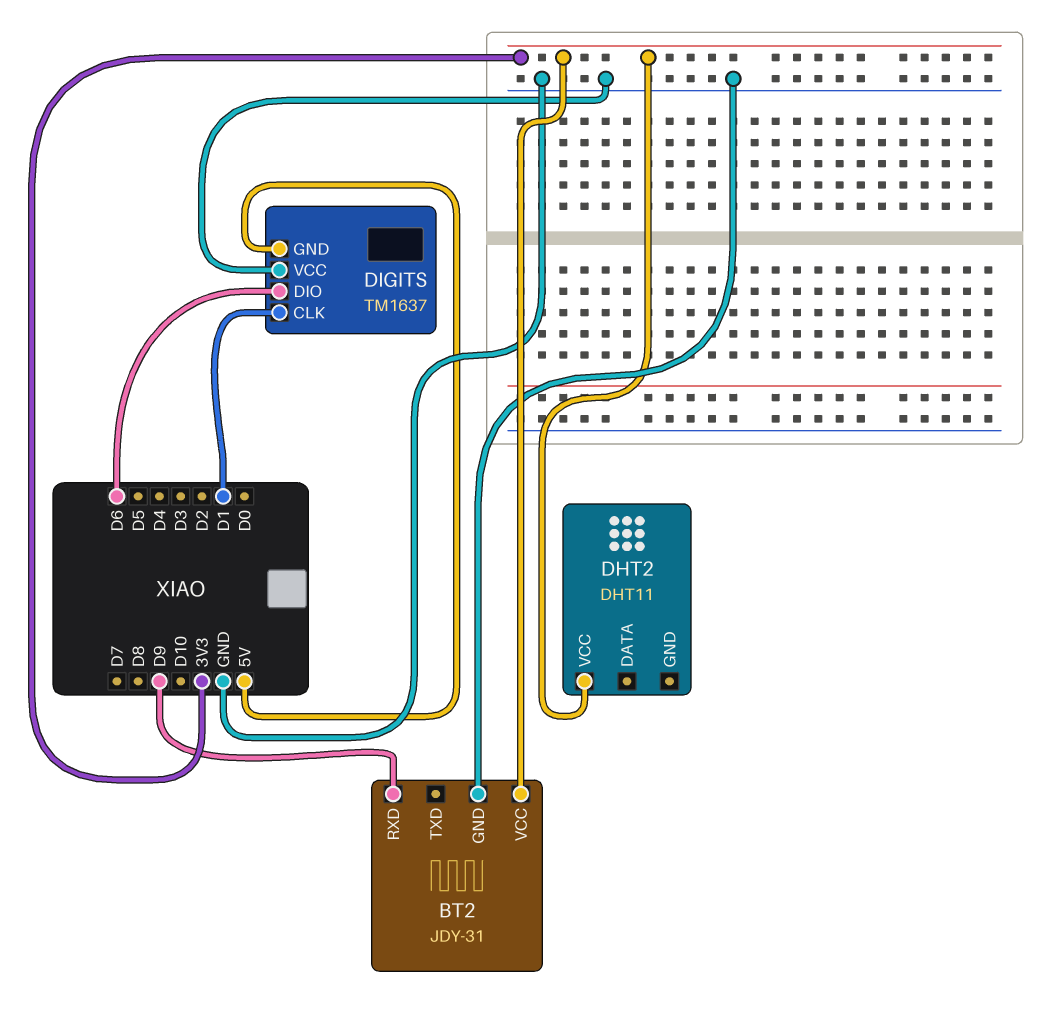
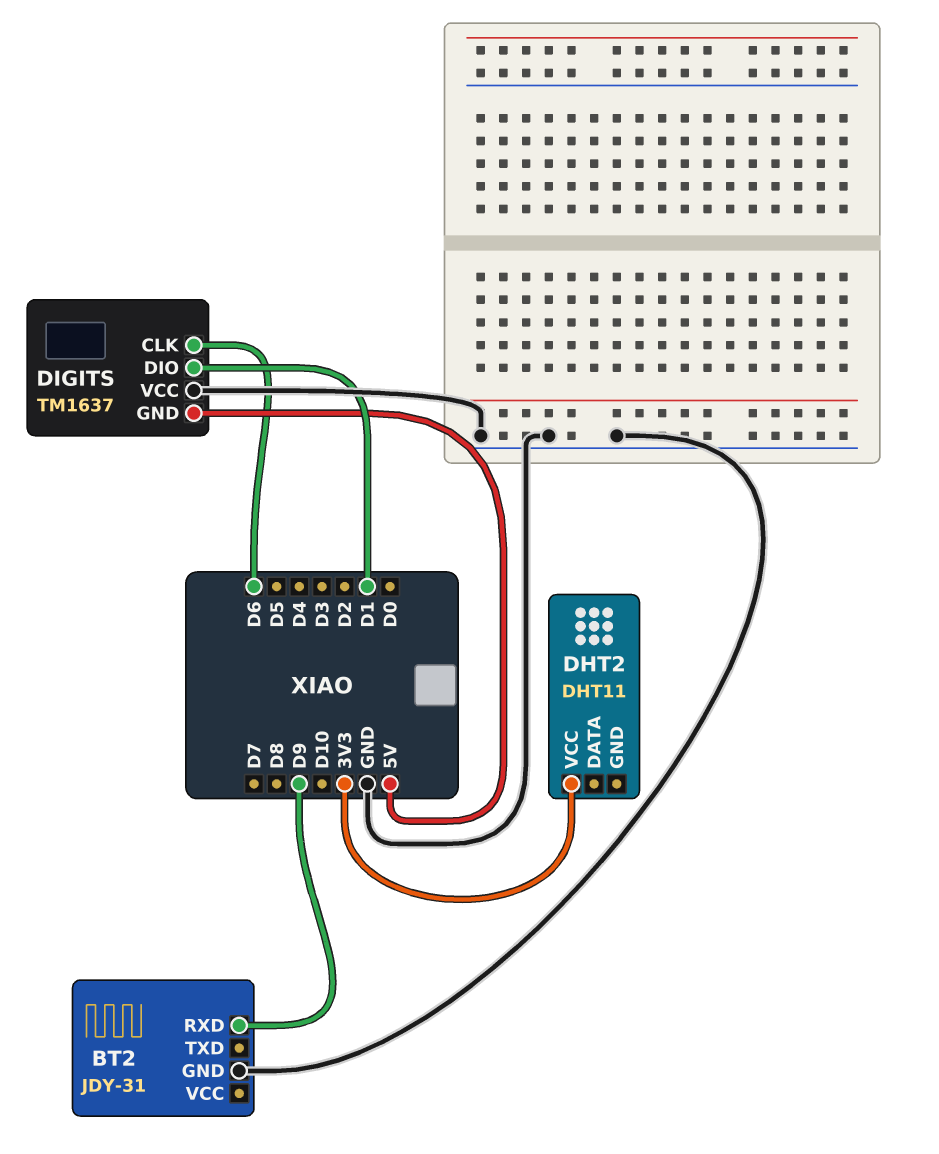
BT2 pin VCC: 3V3 -> none
DIGITS pin CLK: D1 -> D6
DIGITS pin DIO: D6 -> D1

